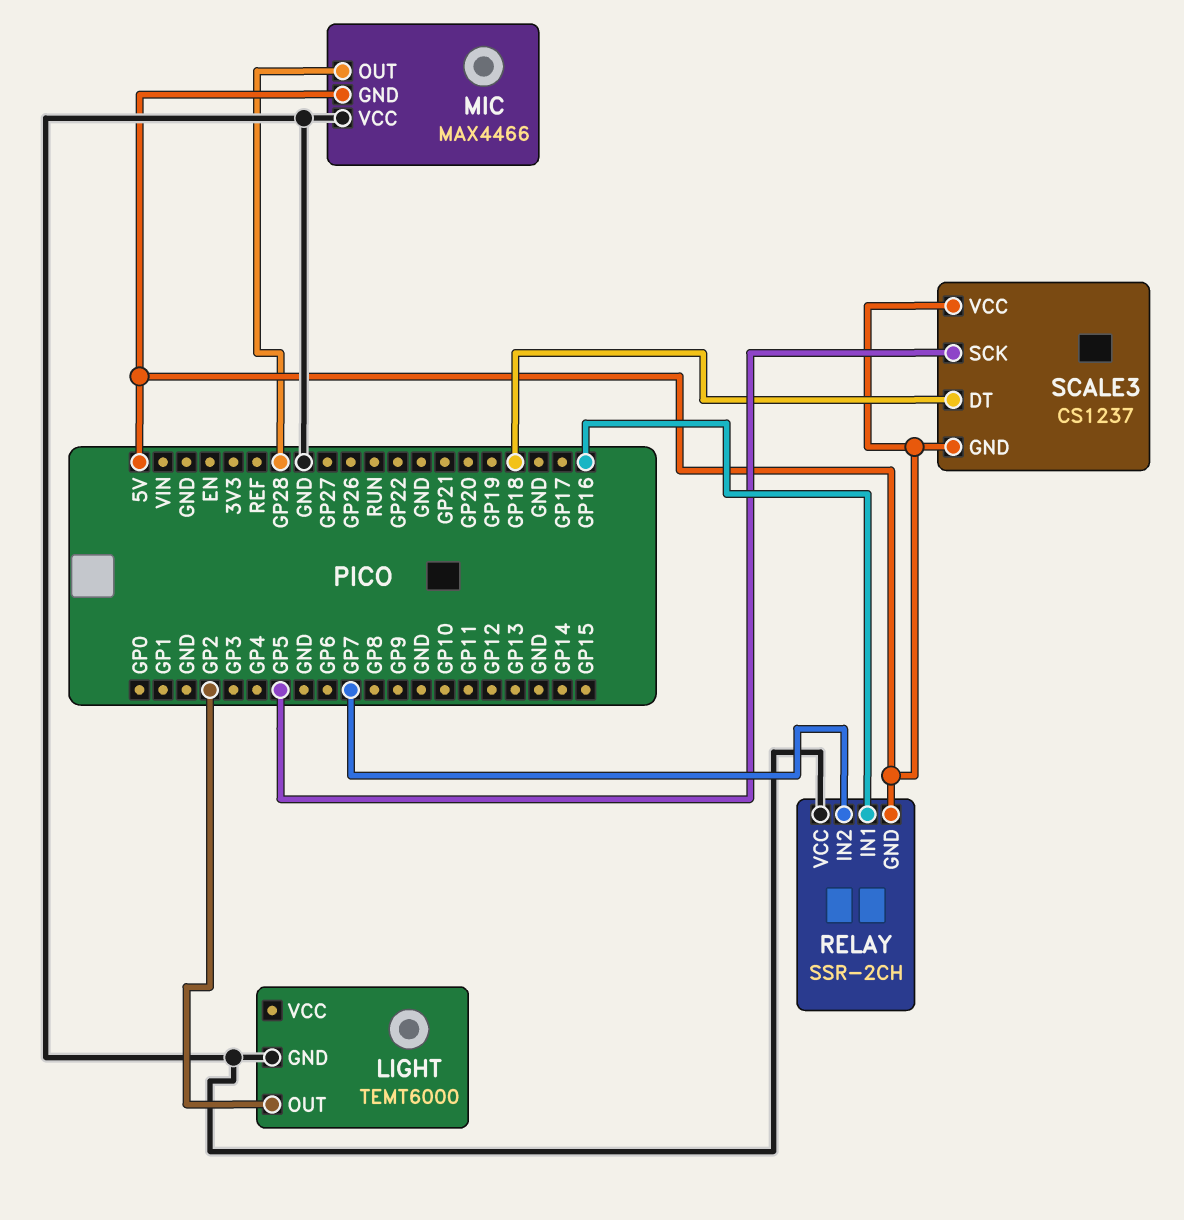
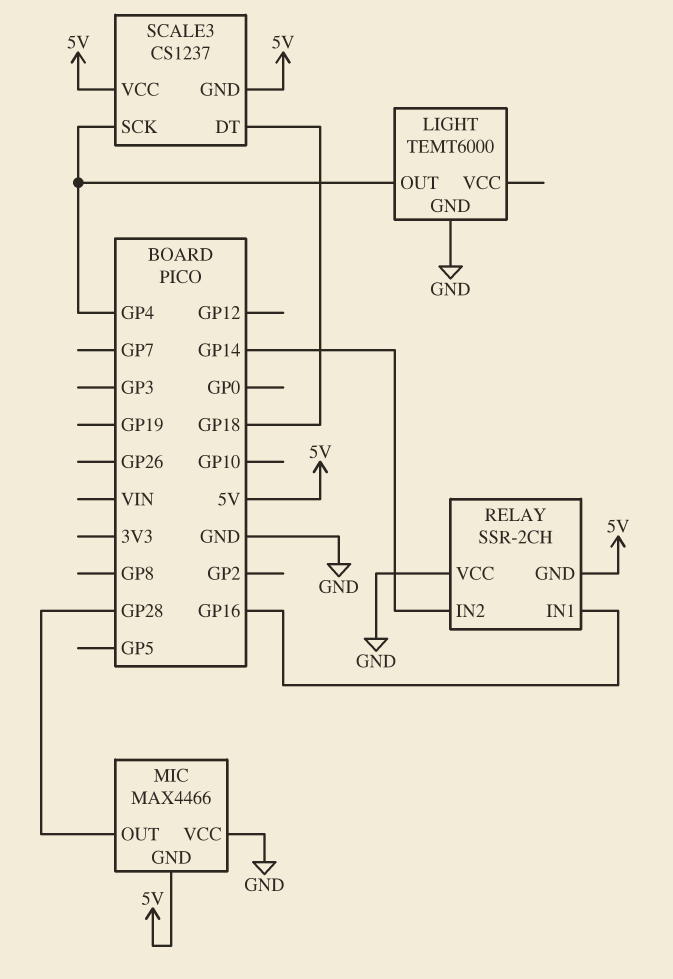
LIGHT pin OUT: GP2 -> GP4
RELAY pin IN2: GP7 -> GP14
SCALE3 pin SCK: GP5 -> GP4

